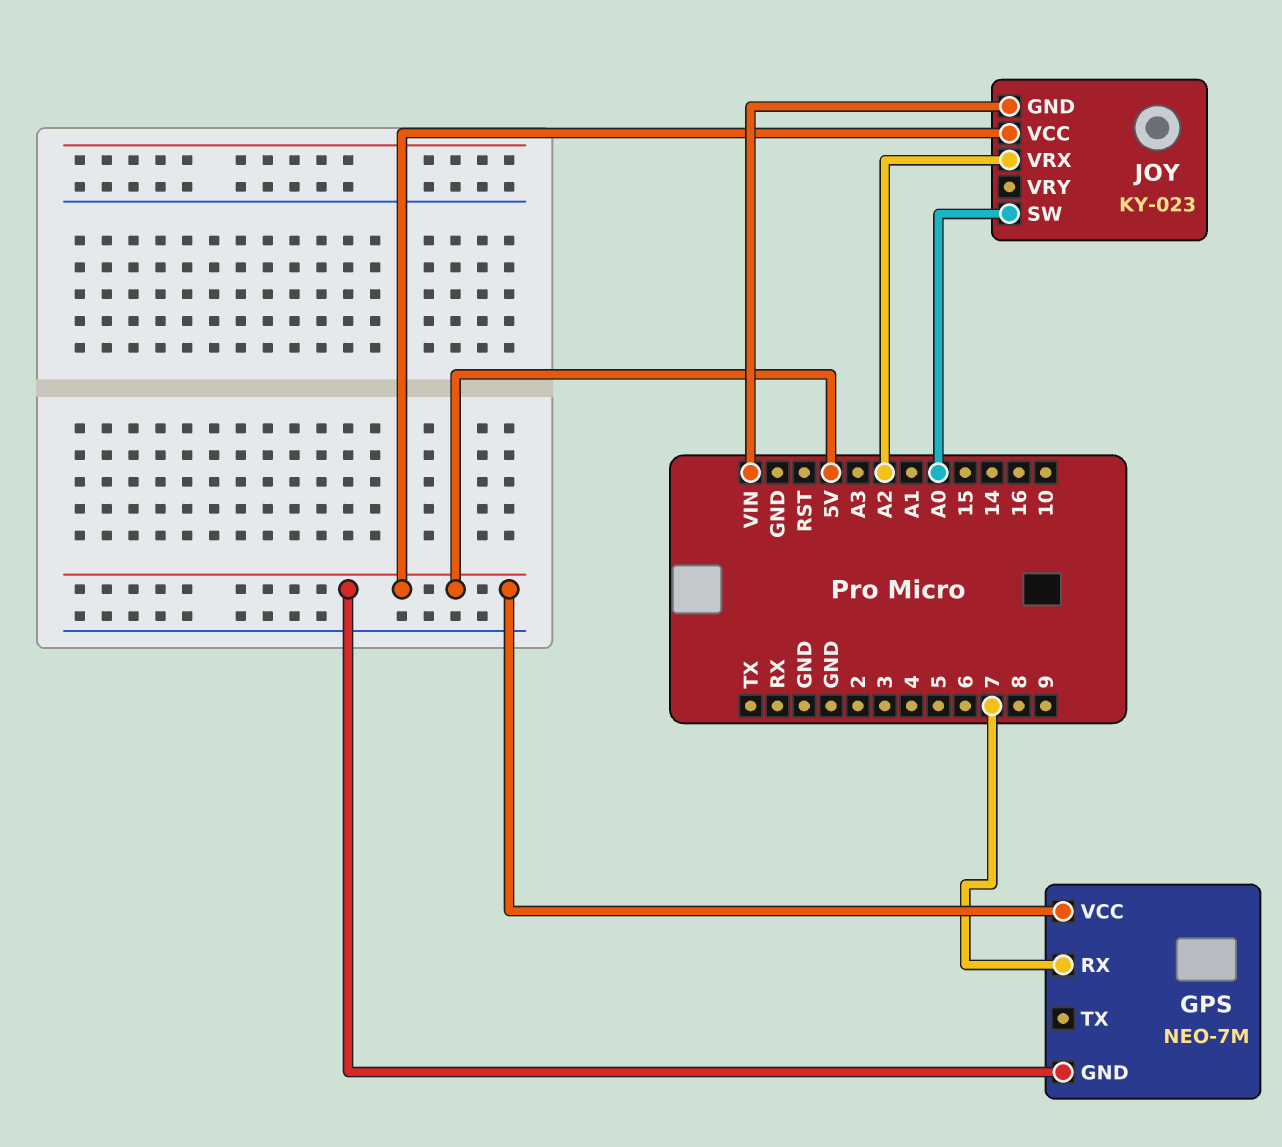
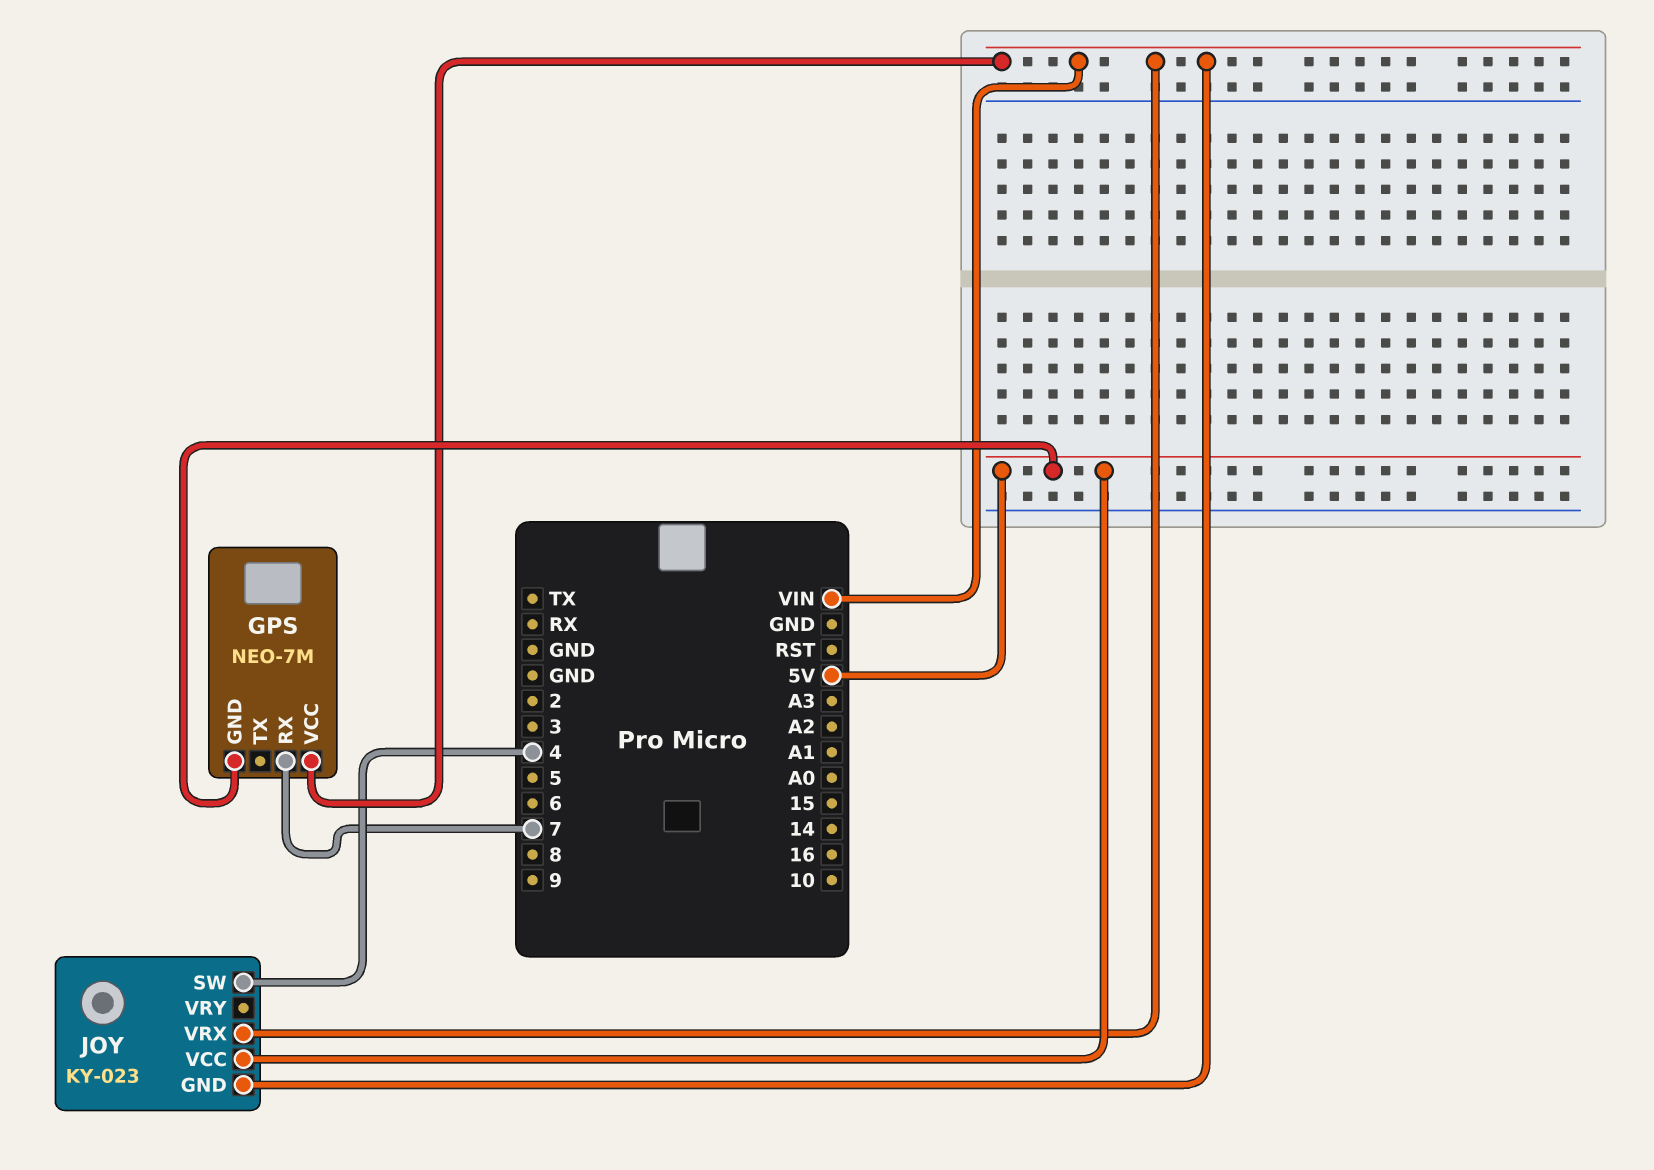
GPS pin VCC: 5V -> VIN
JOY pin SW: A0 -> 4
JOY pin VRX: A2 -> VIN

